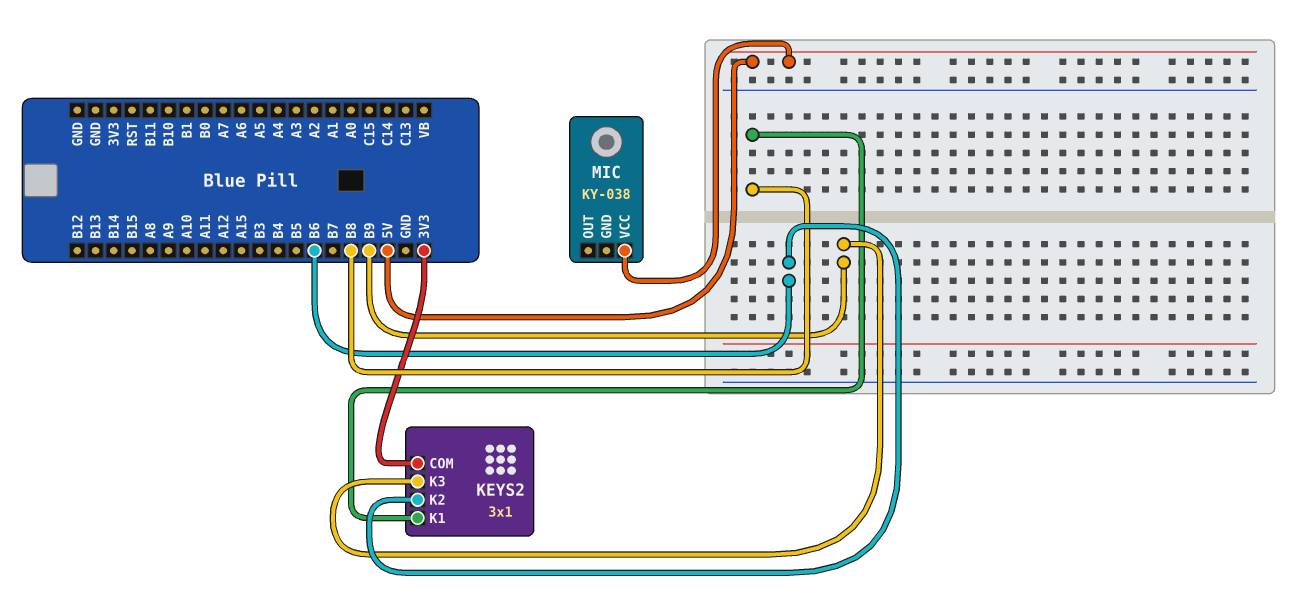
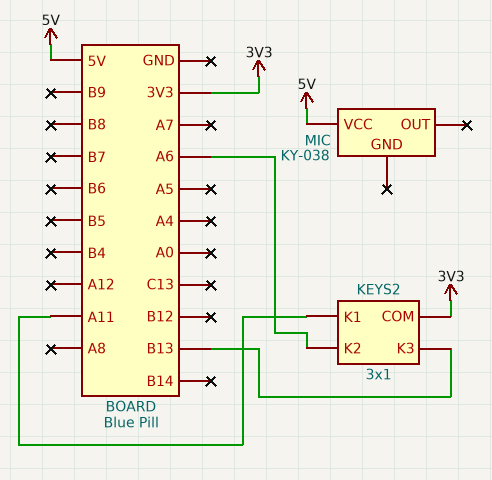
KEYS2 pin K1: B8 -> A11
KEYS2 pin K2: B6 -> A6
KEYS2 pin K3: B9 -> B13

